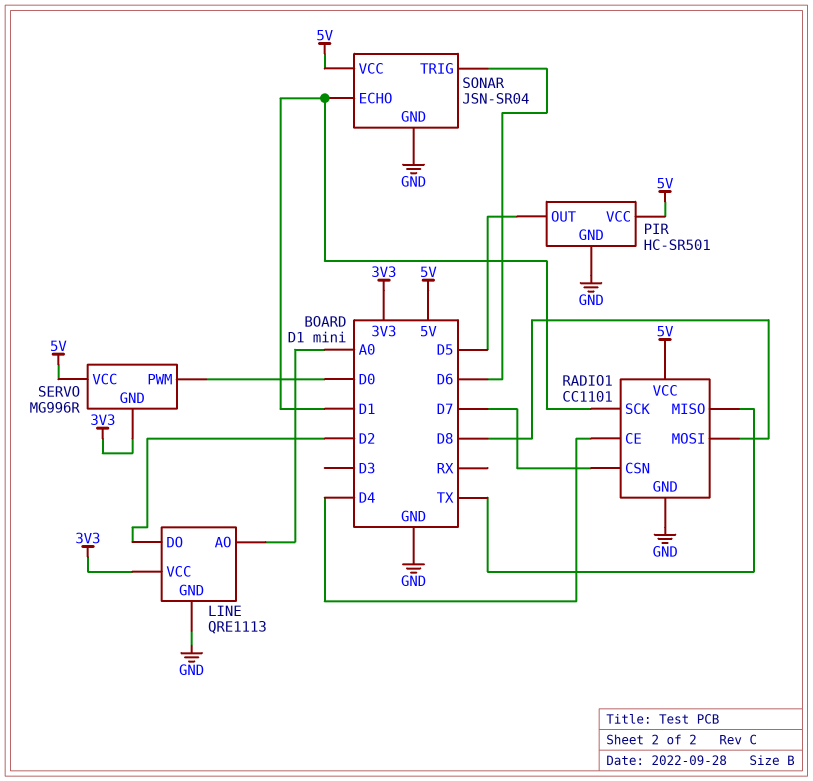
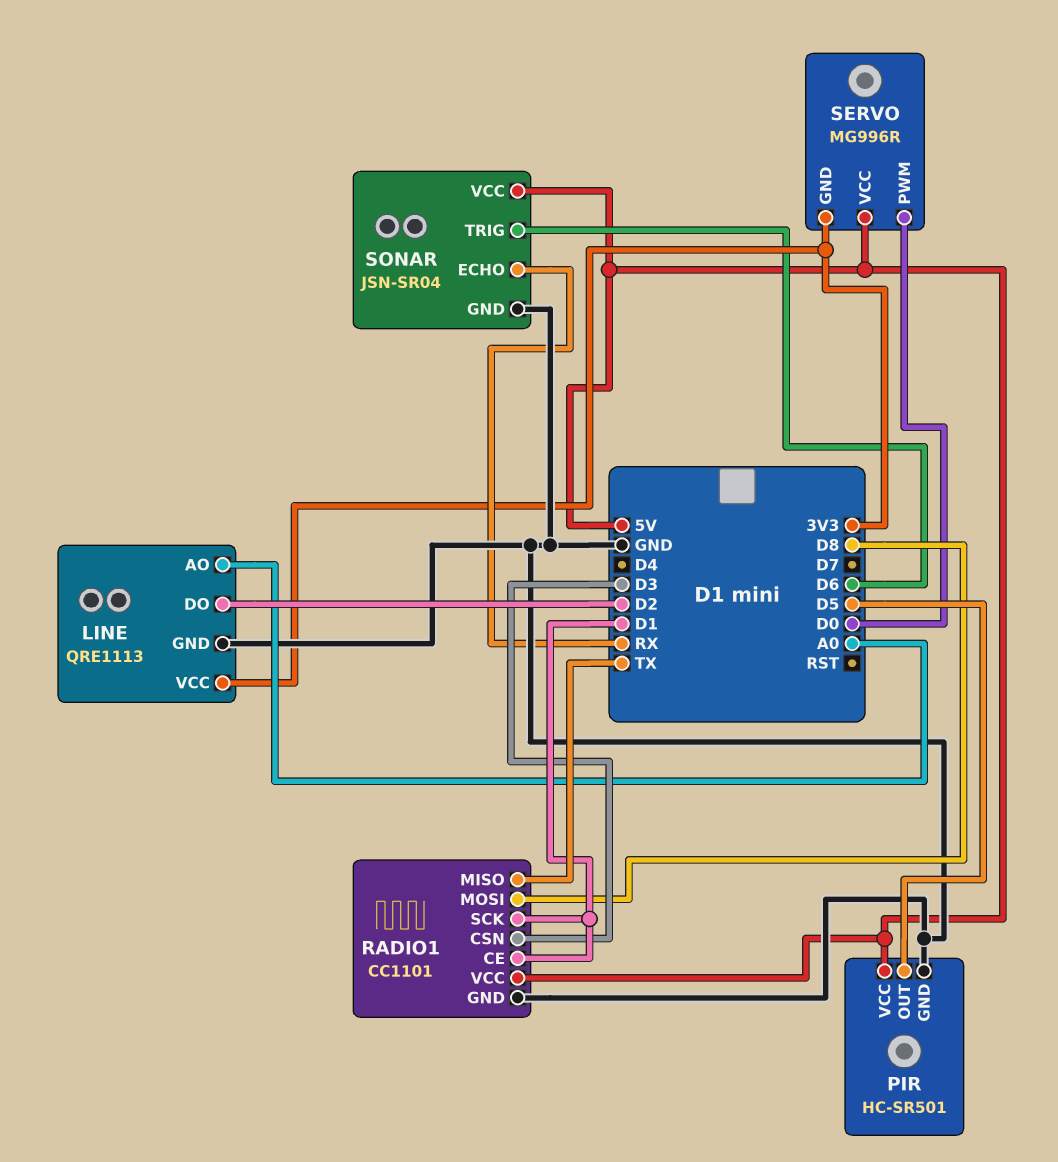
RADIO1 pin CE: D4 -> D1
RADIO1 pin CSN: D7 -> D3
SONAR pin ECHO: D1 -> RX

